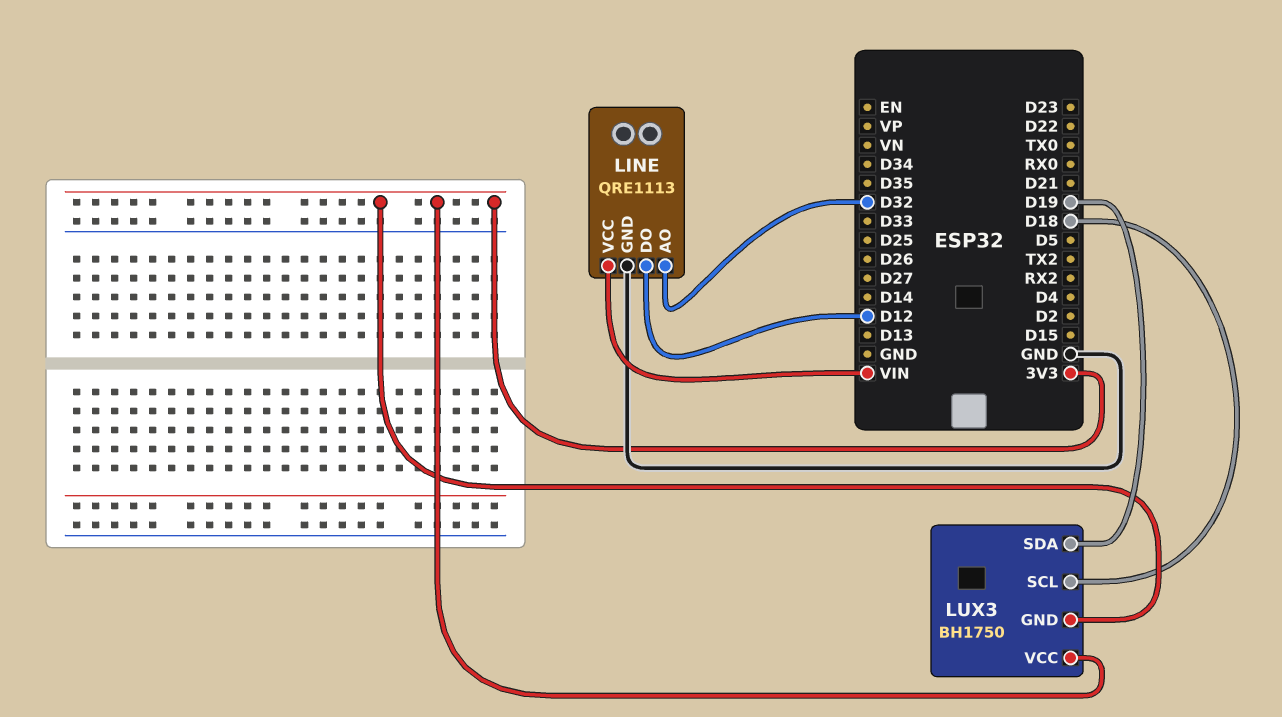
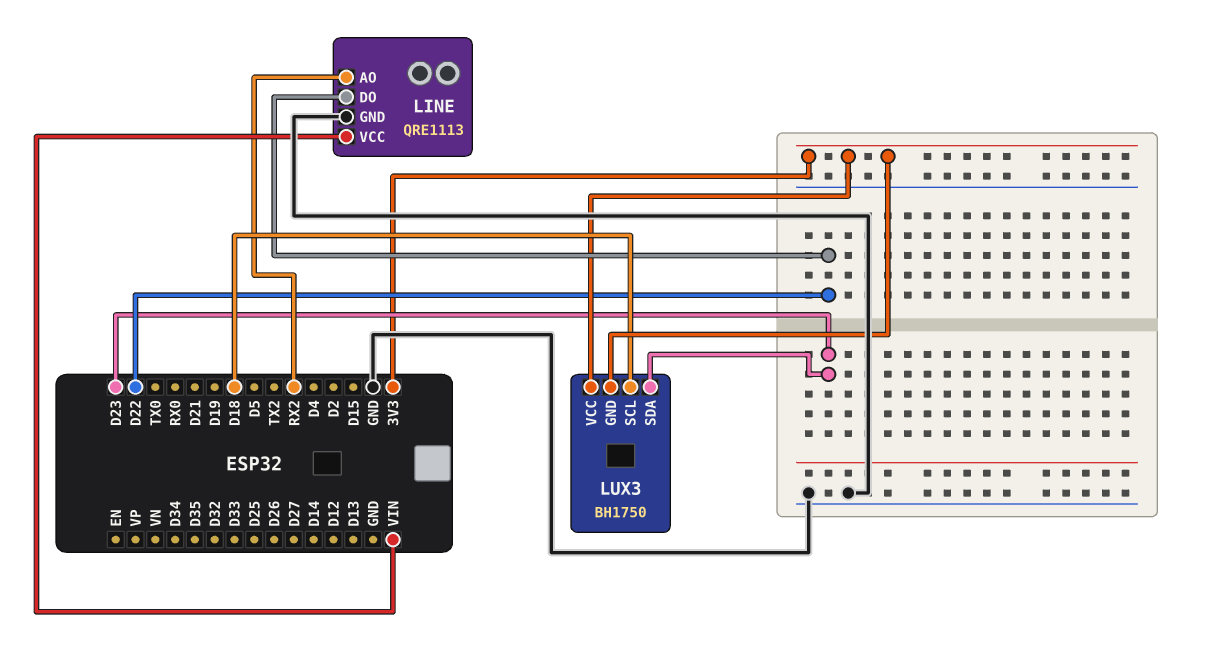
LINE pin AO: D32 -> RX2
LINE pin DO: D12 -> D22
LUX3 pin SDA: D19 -> D23

